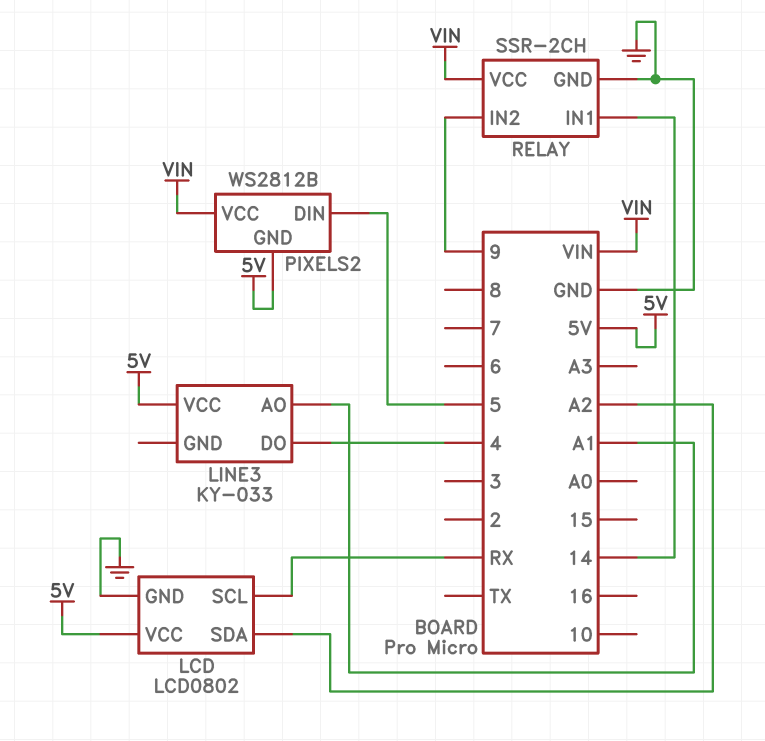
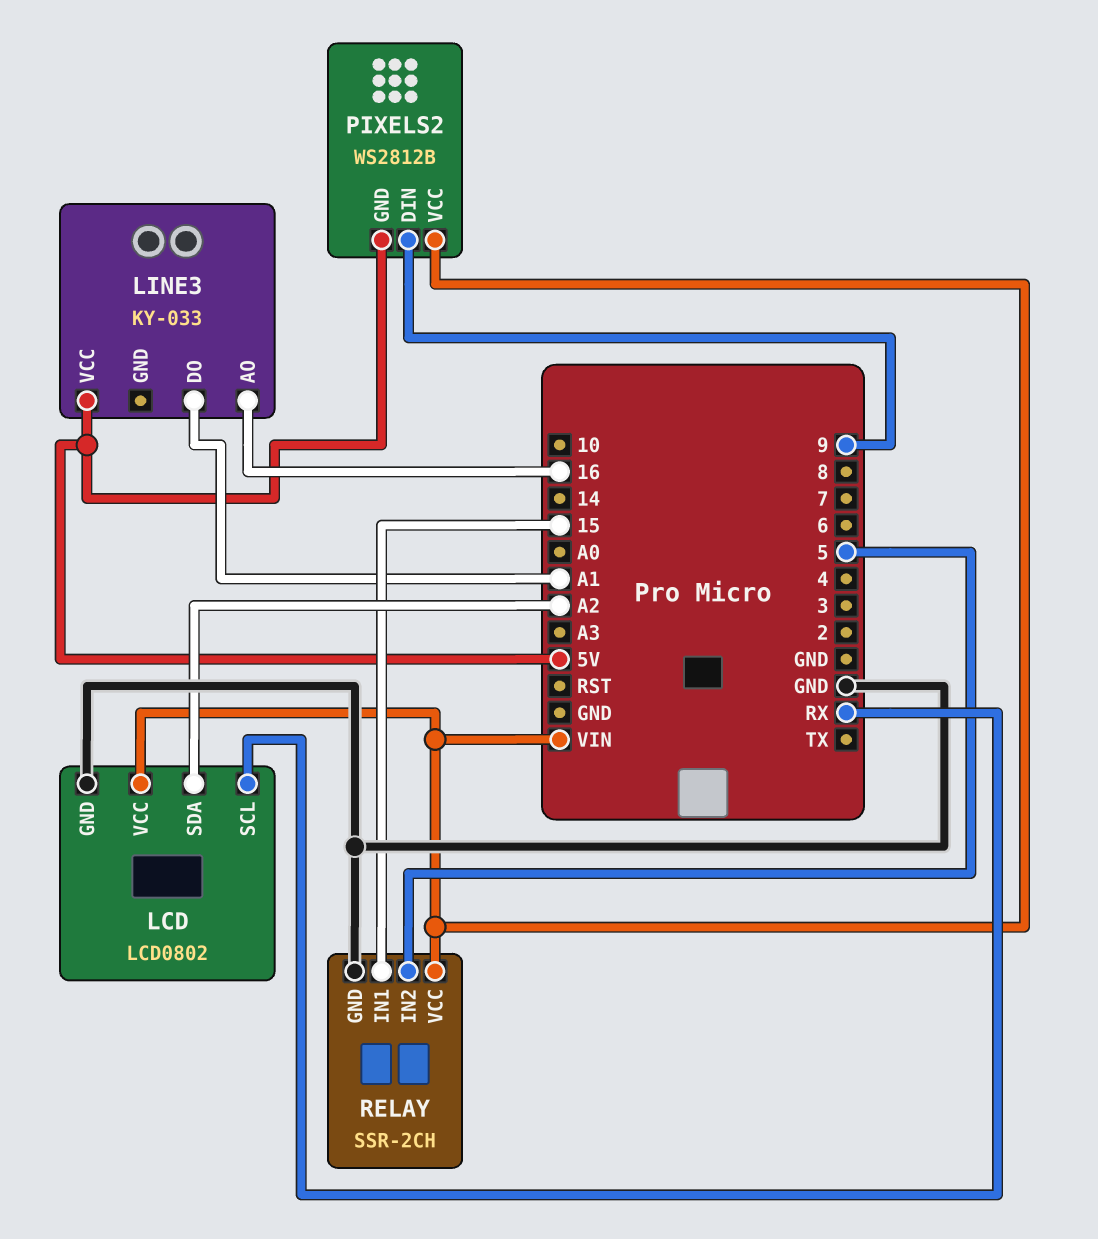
LCD pin VCC: 5V -> VIN
LINE3 pin AO: A1 -> 16
LINE3 pin DO: 4 -> A1
PIXELS2 pin DIN: 5 -> 9
RELAY pin IN1: 14 -> 15
RELAY pin IN2: 9 -> 5

